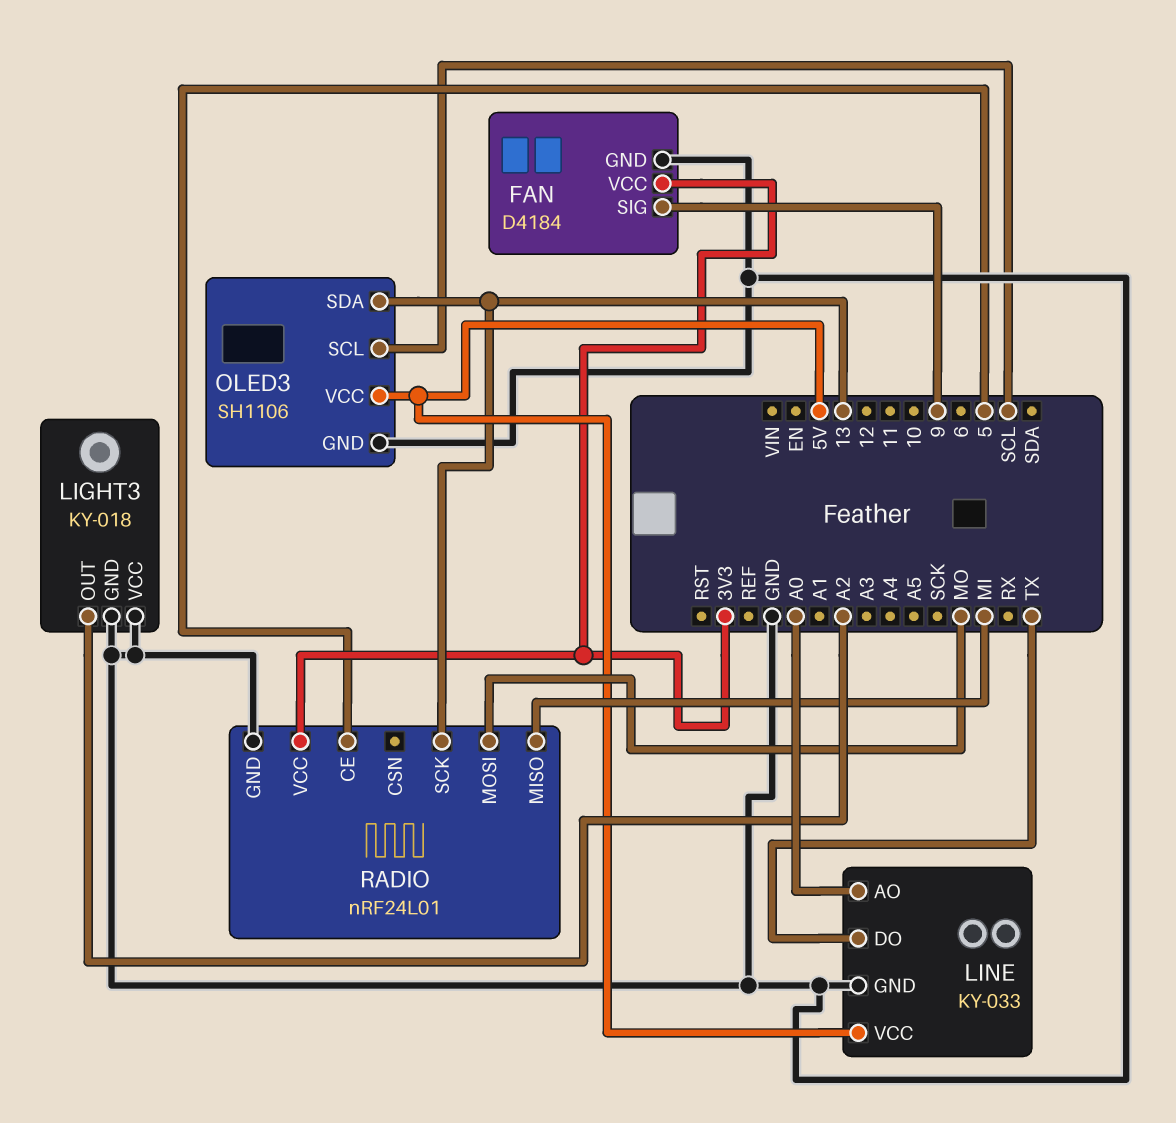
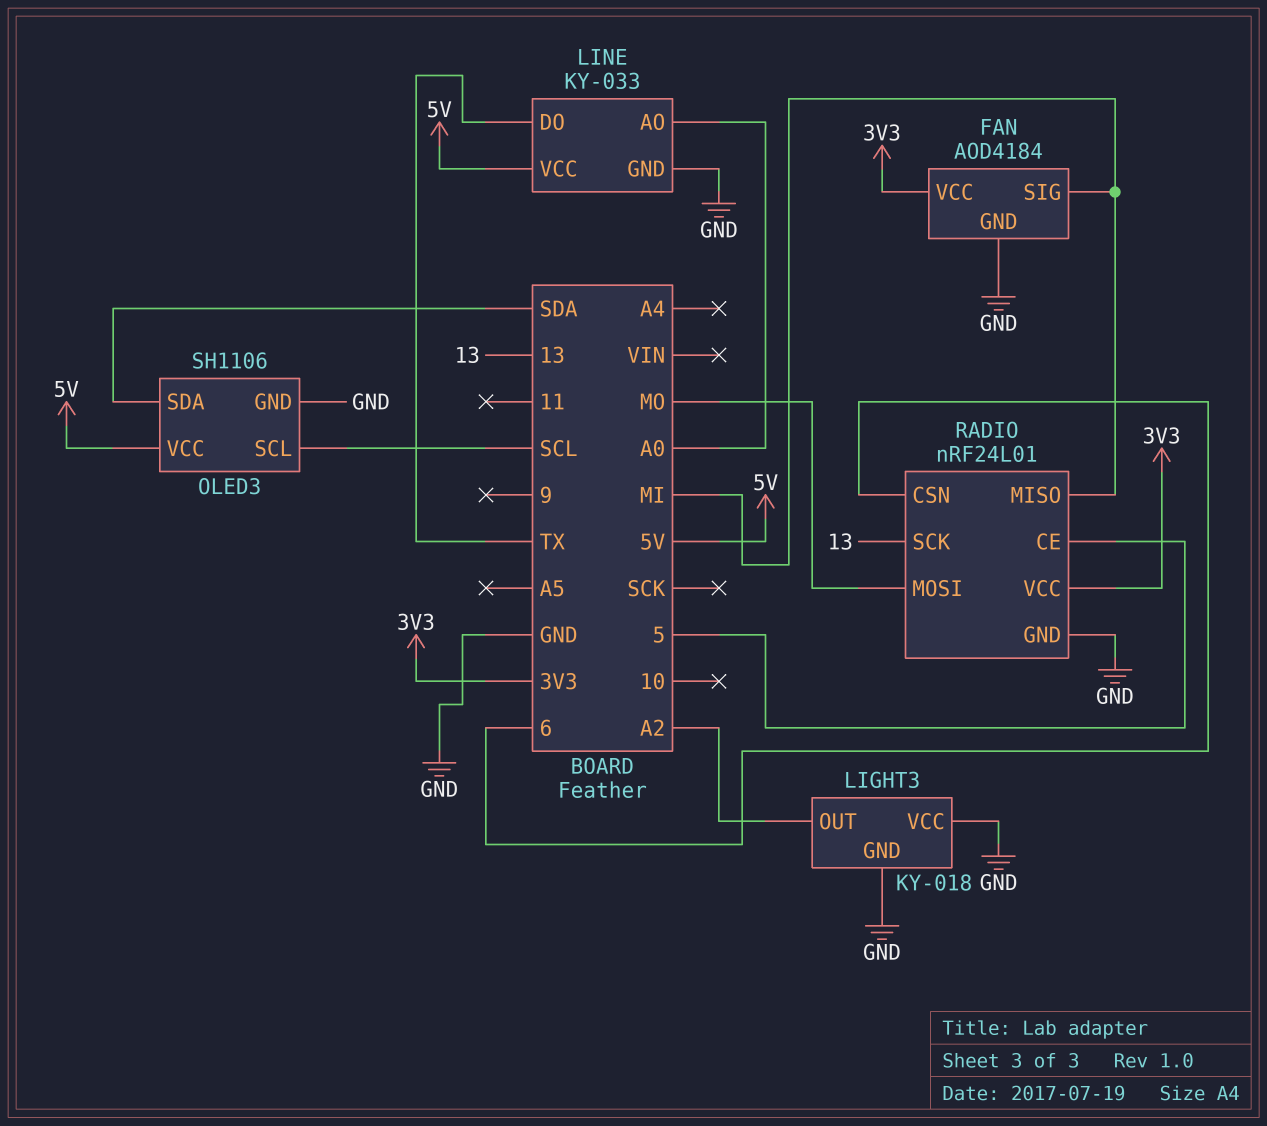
FAN: D4184 -> AOD4184
FAN pin SIG: 9 -> MI
OLED3 pin SDA: 13 -> SDA
RADIO pin CSN: none -> 6

